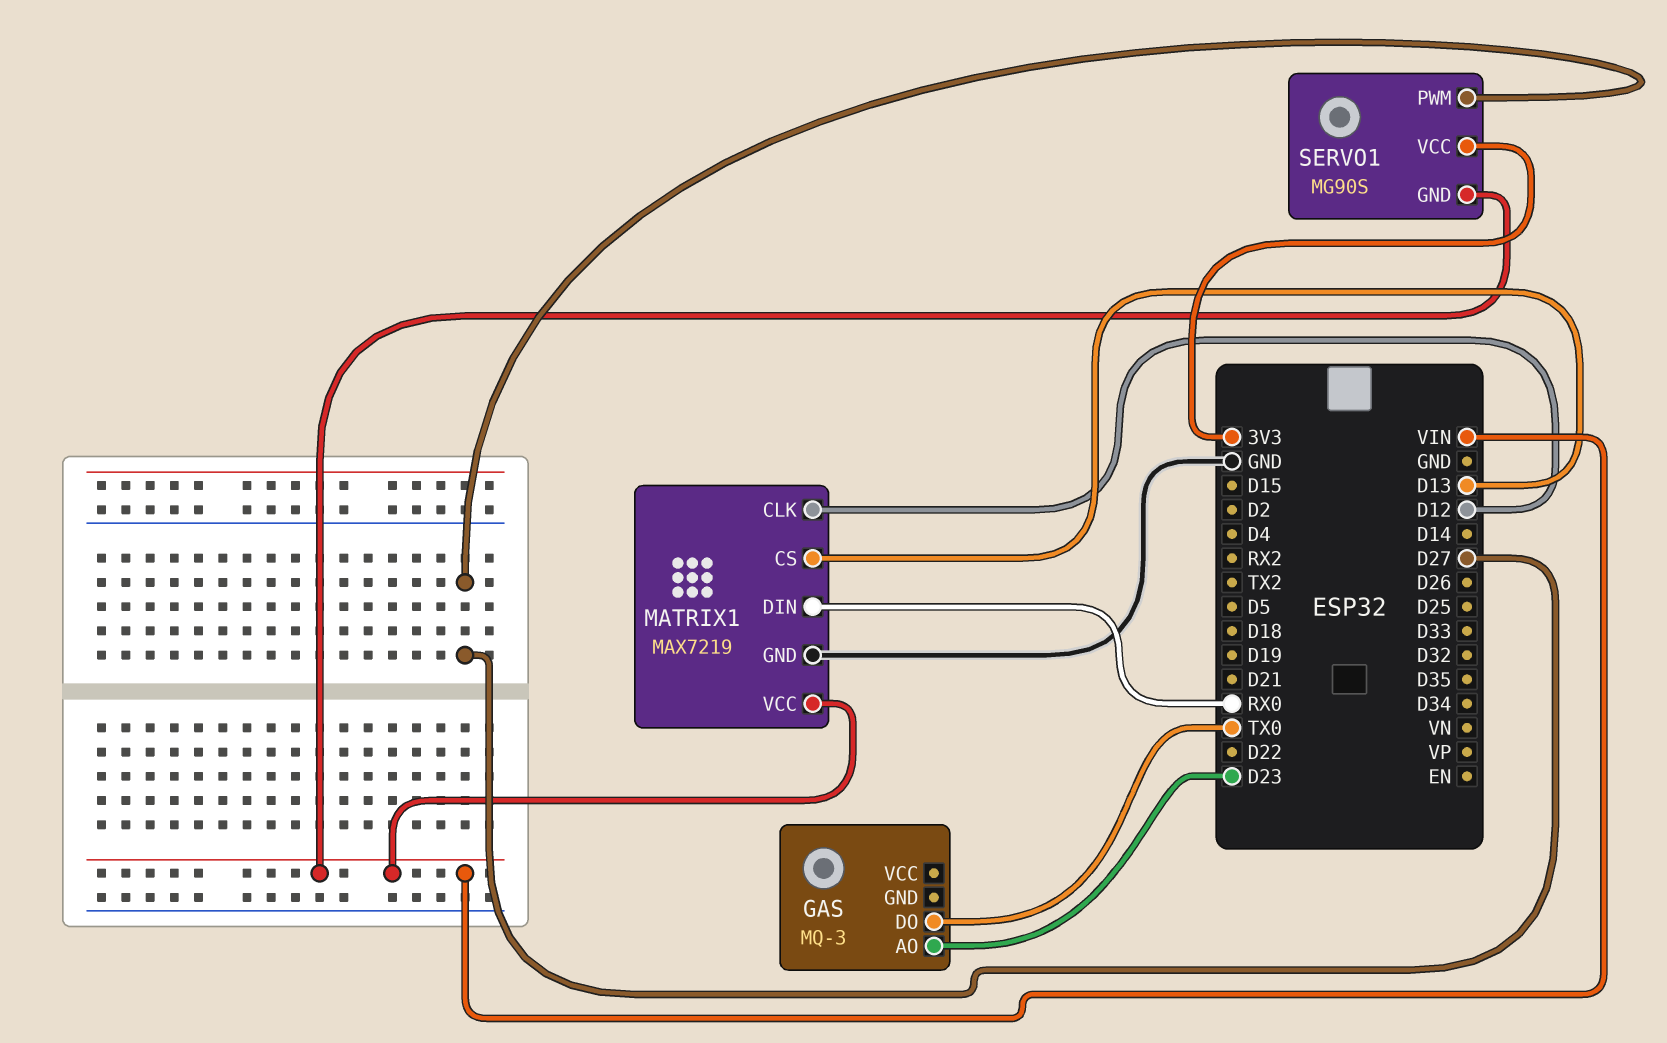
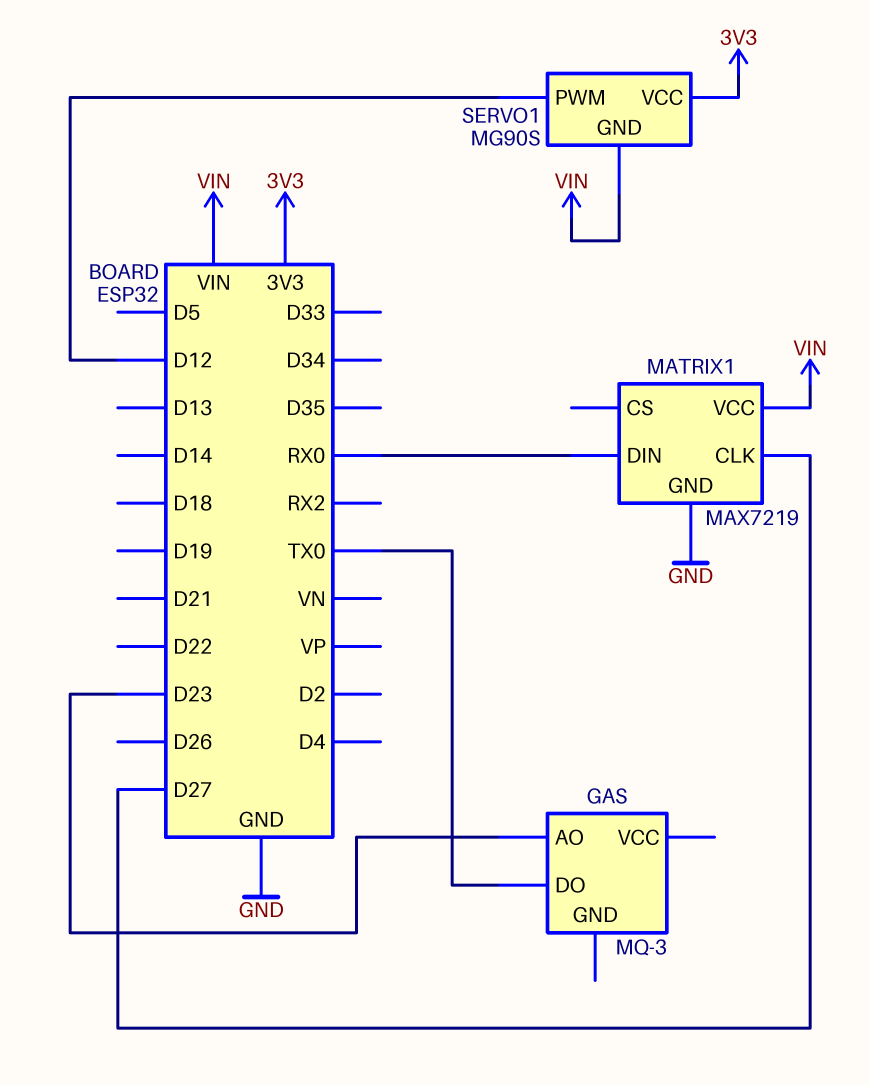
MATRIX1 pin CLK: D12 -> D27
MATRIX1 pin CS: D13 -> none
SERVO1 pin PWM: D27 -> D12

